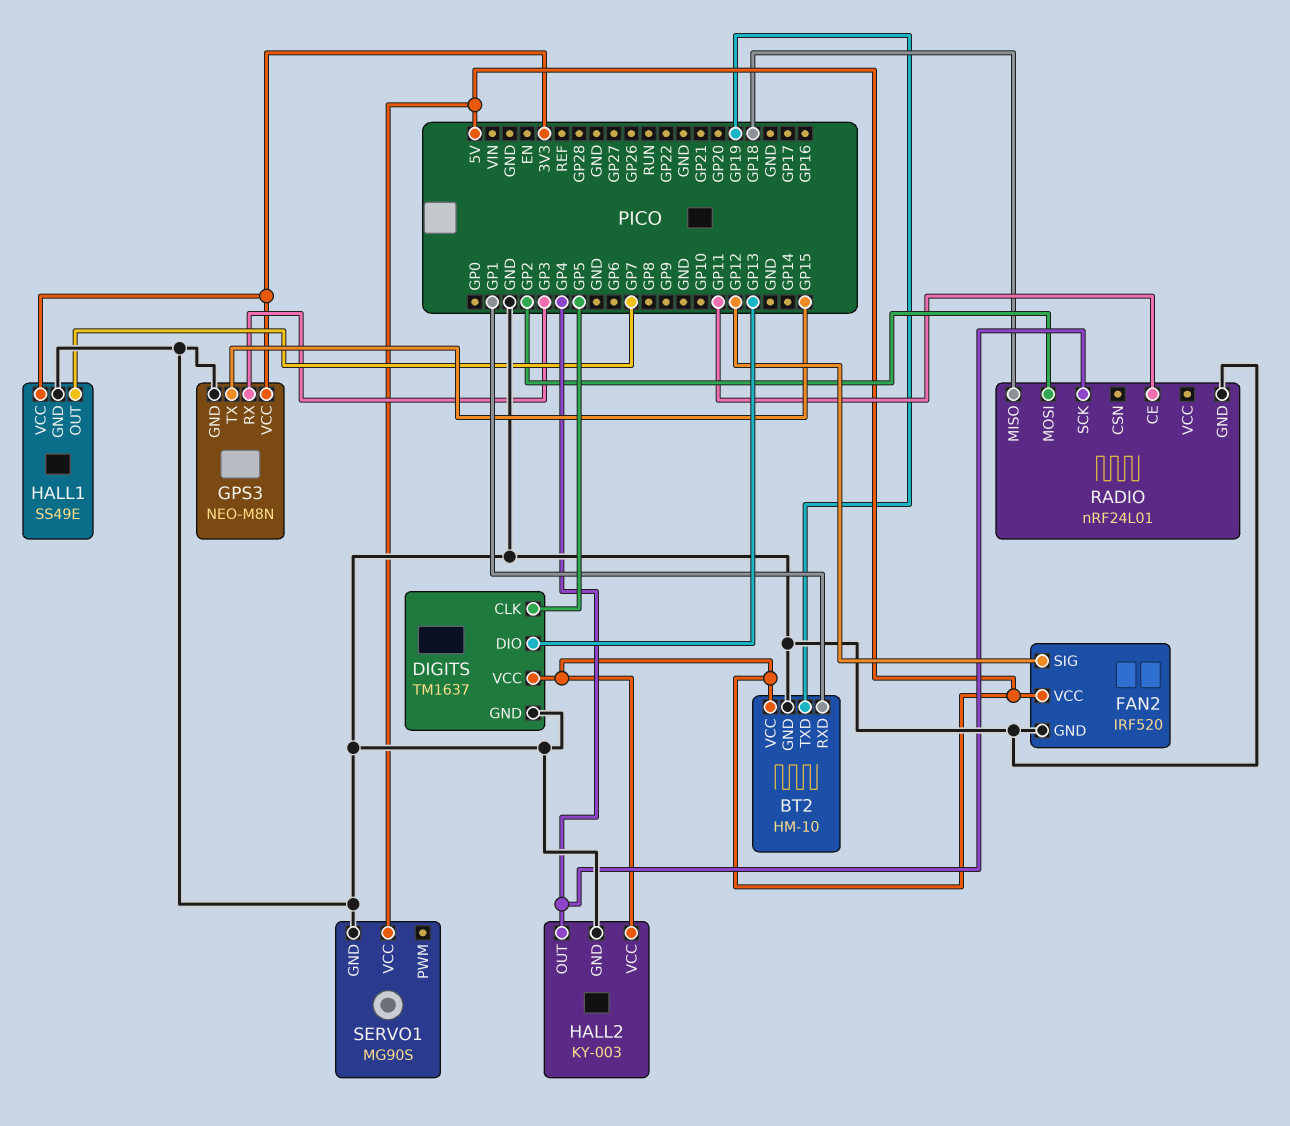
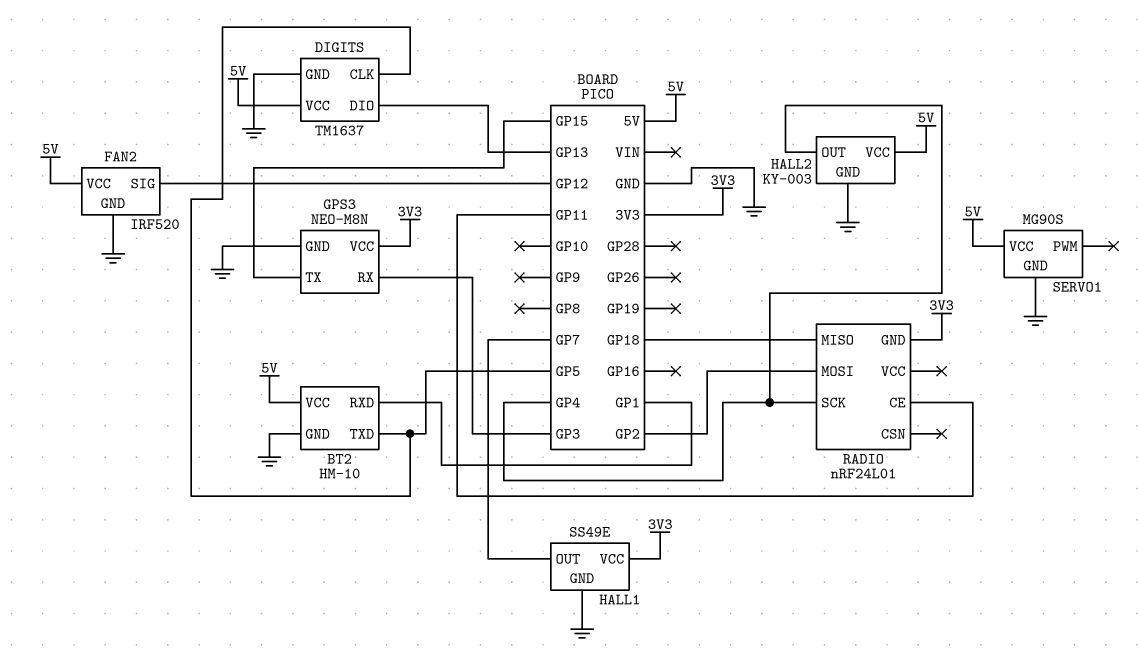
BT2 pin TXD: GP19 -> GP5
RADIO pin GND: GND -> 3V3

